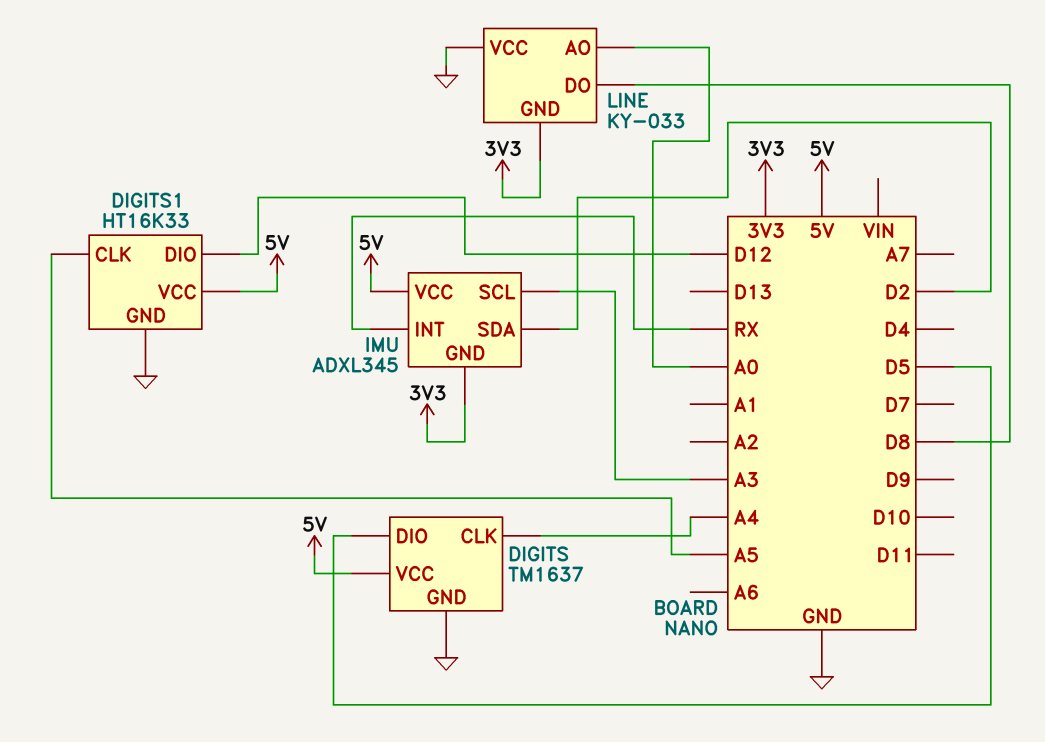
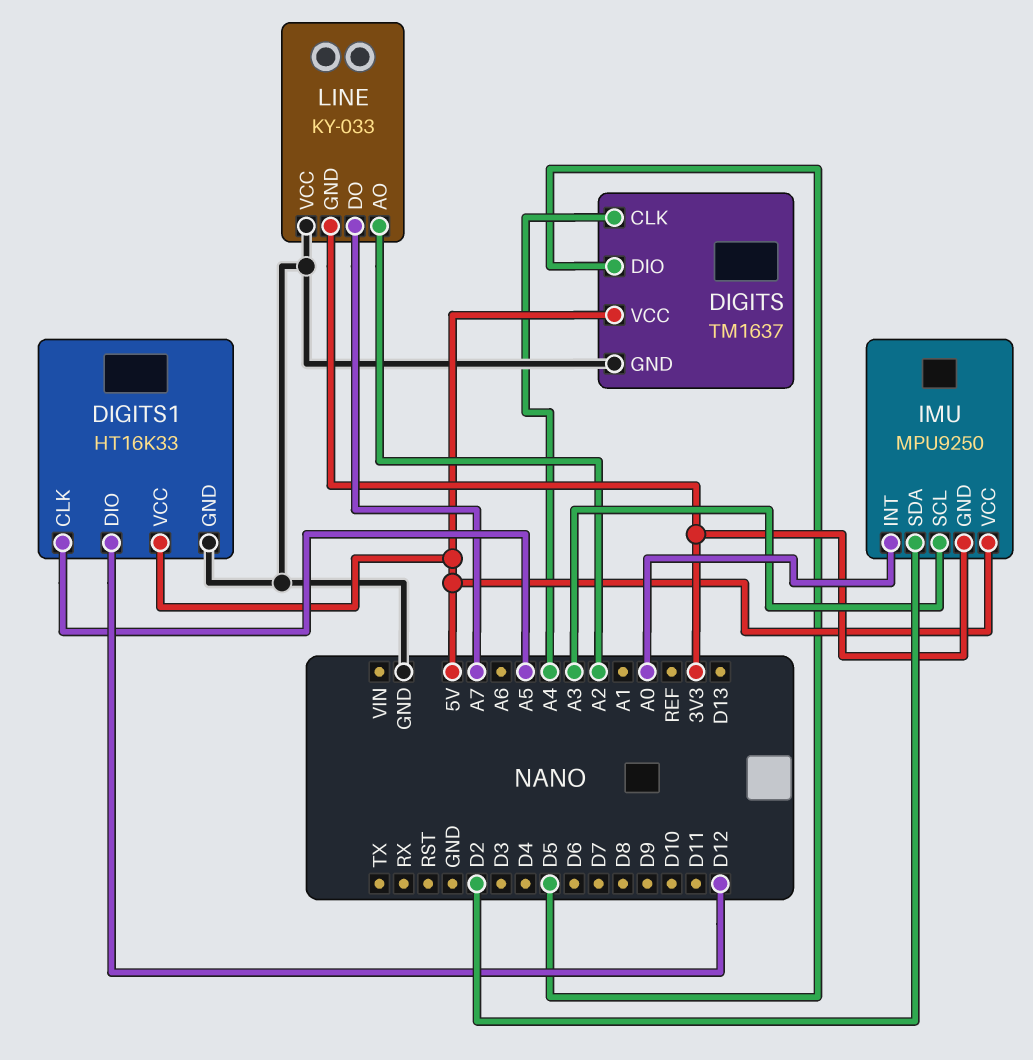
IMU: ADXL345 -> MPU9250
IMU pin INT: RX -> A0
LINE pin AO: A0 -> A2
LINE pin DO: D8 -> A7

